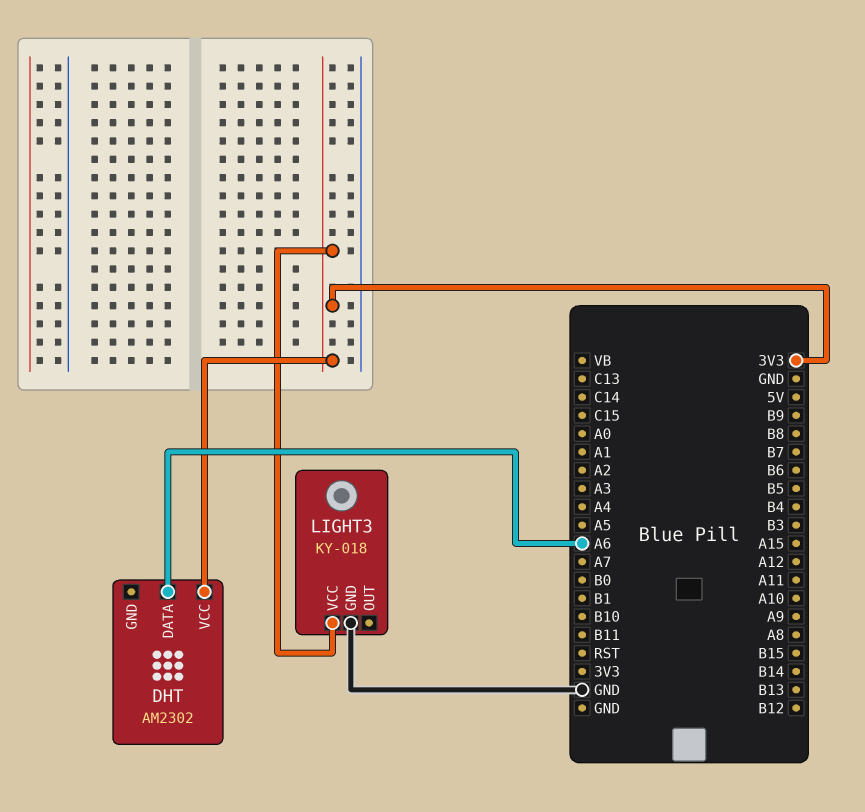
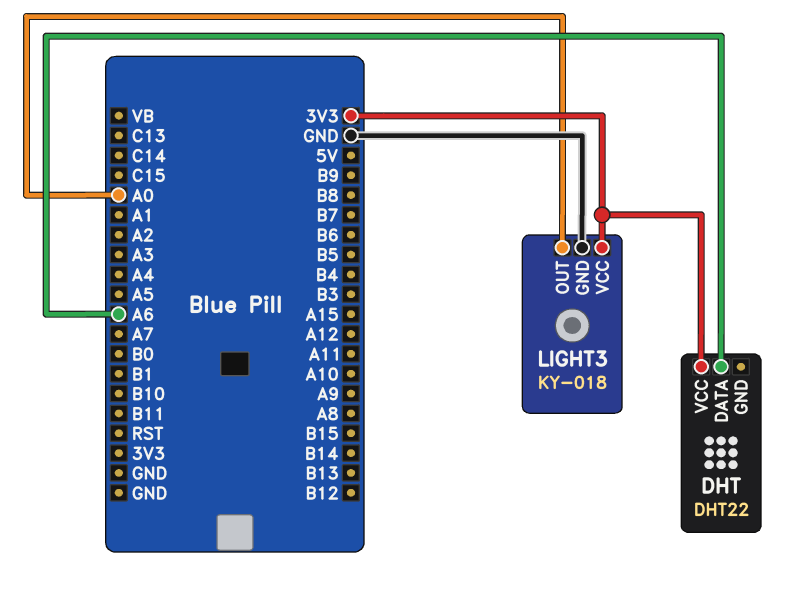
DHT: AM2302 -> DHT22
LIGHT3 pin OUT: none -> A0

